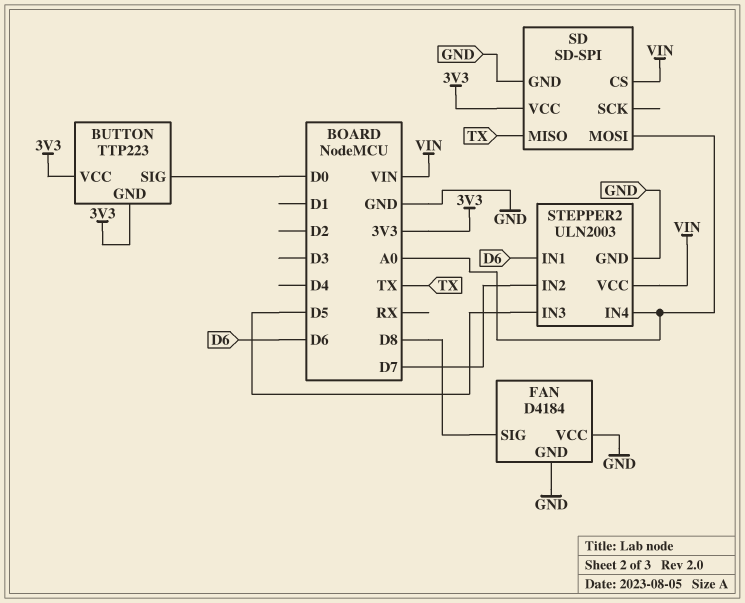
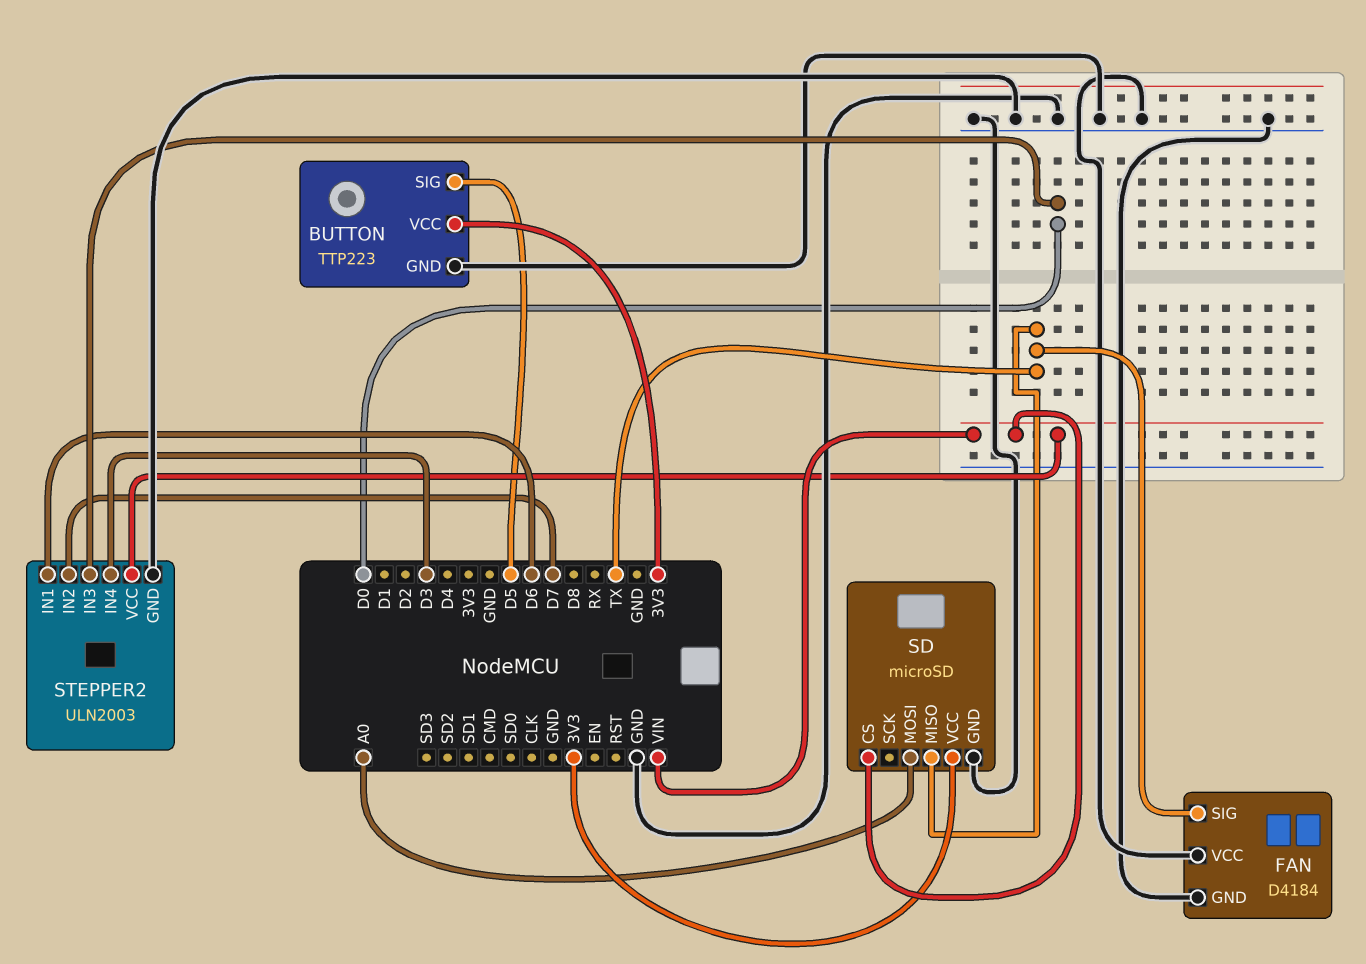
BUTTON pin GND: 3V3 -> GND
BUTTON pin SIG: D0 -> D5
FAN pin SIG: D8 -> TX
SD: SD-SPI -> microSD
STEPPER2 pin IN3: D5 -> D0
STEPPER2 pin IN4: A0 -> D3

